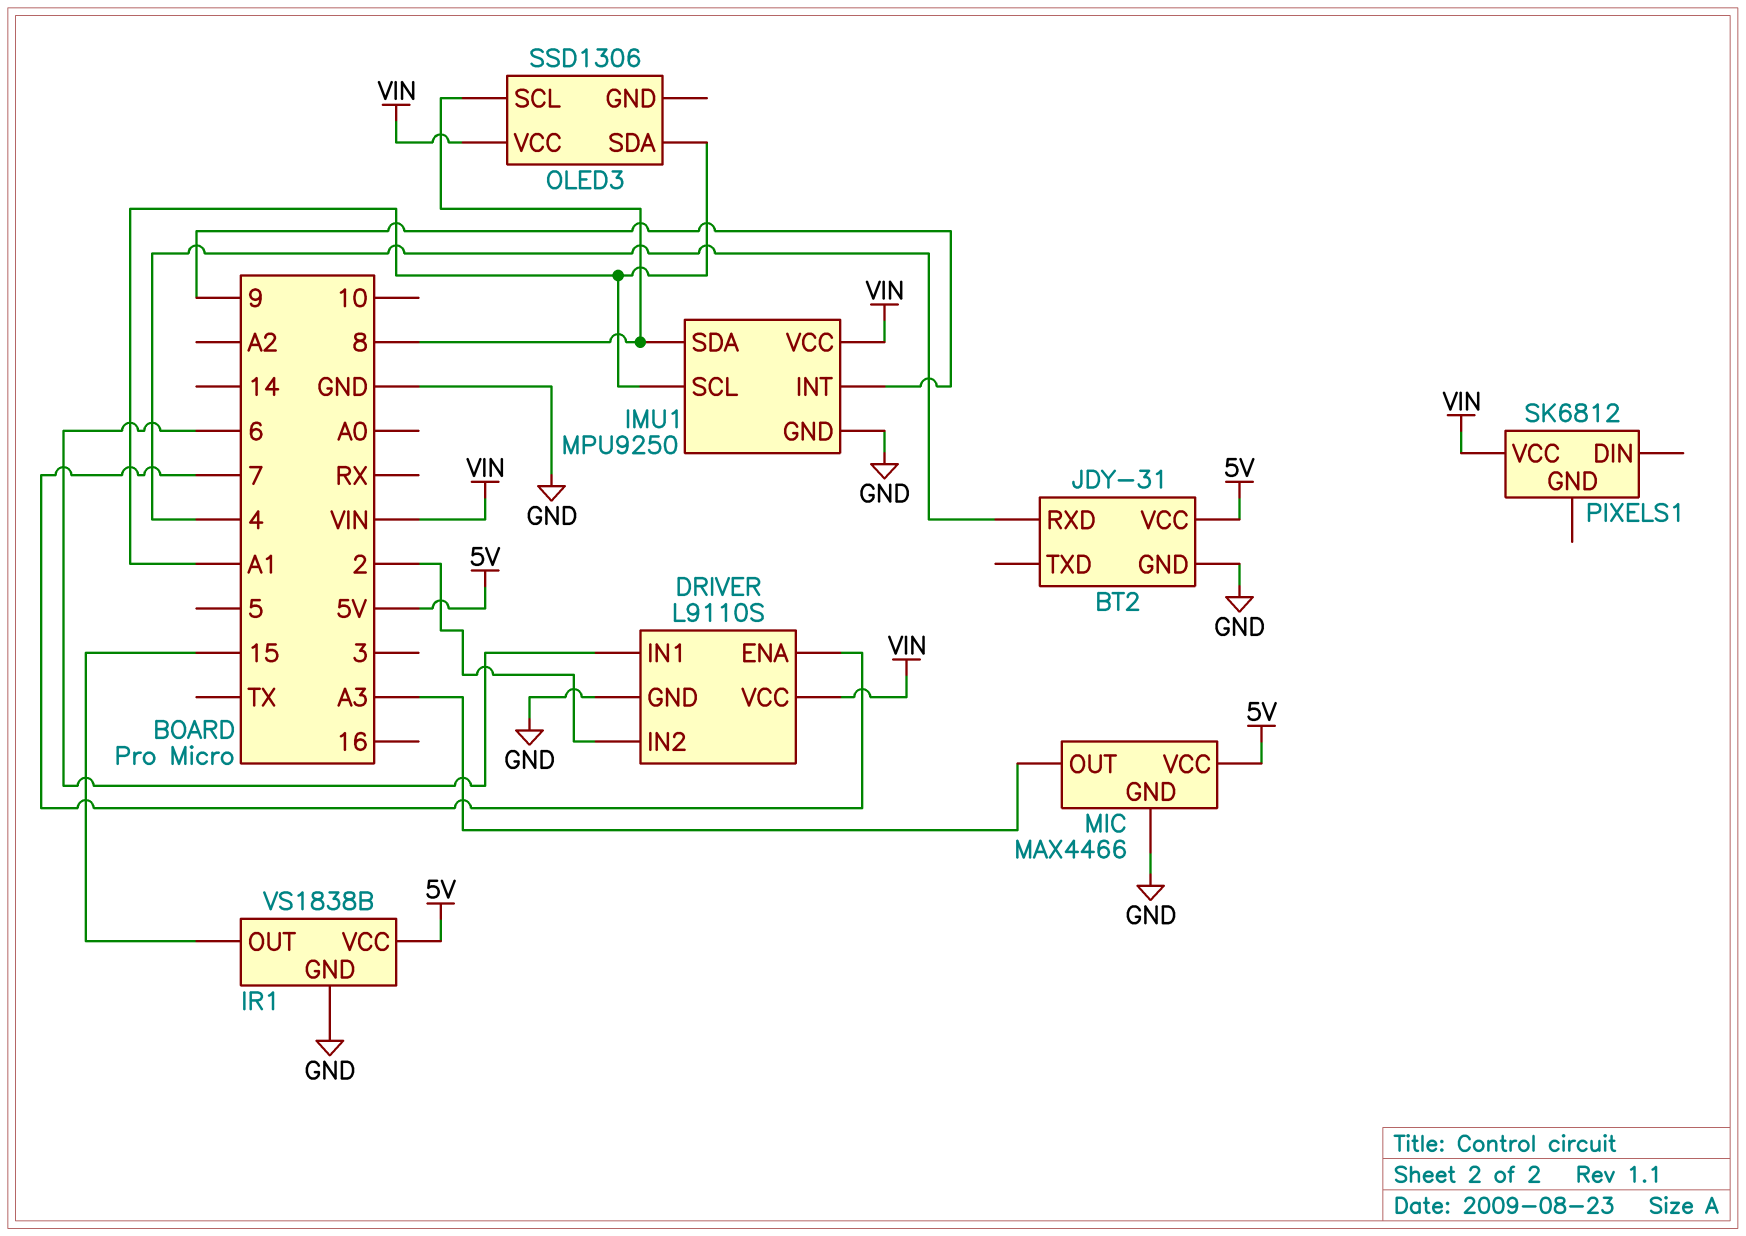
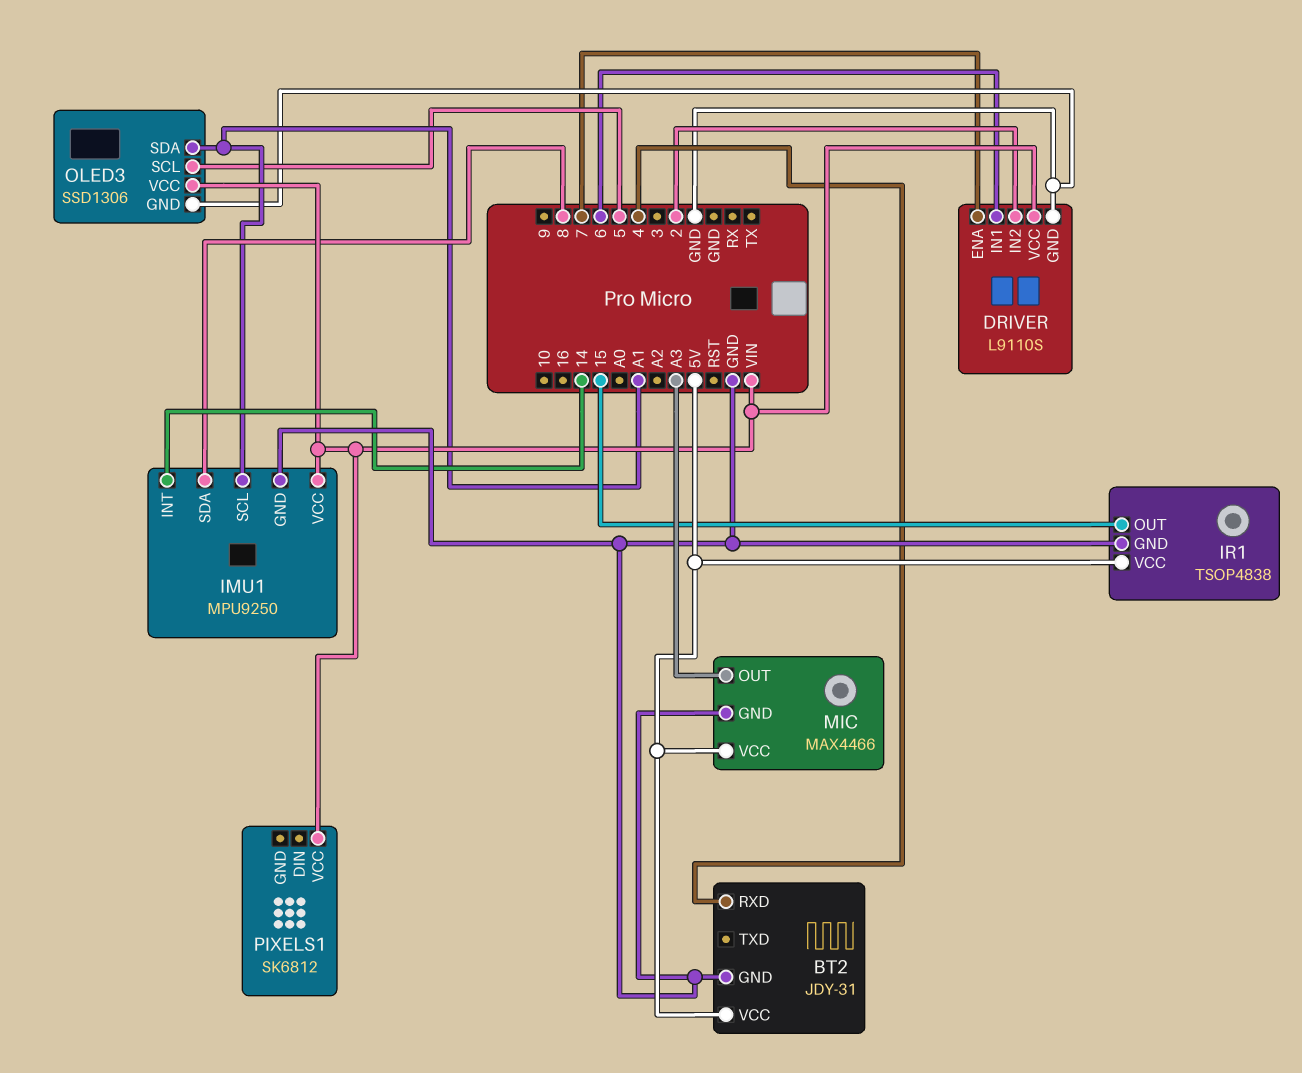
IMU1 pin INT: 9 -> 14
IR1: VS1838B -> TSOP4838
OLED3 pin GND: none -> GND
OLED3 pin SCL: 8 -> 5

